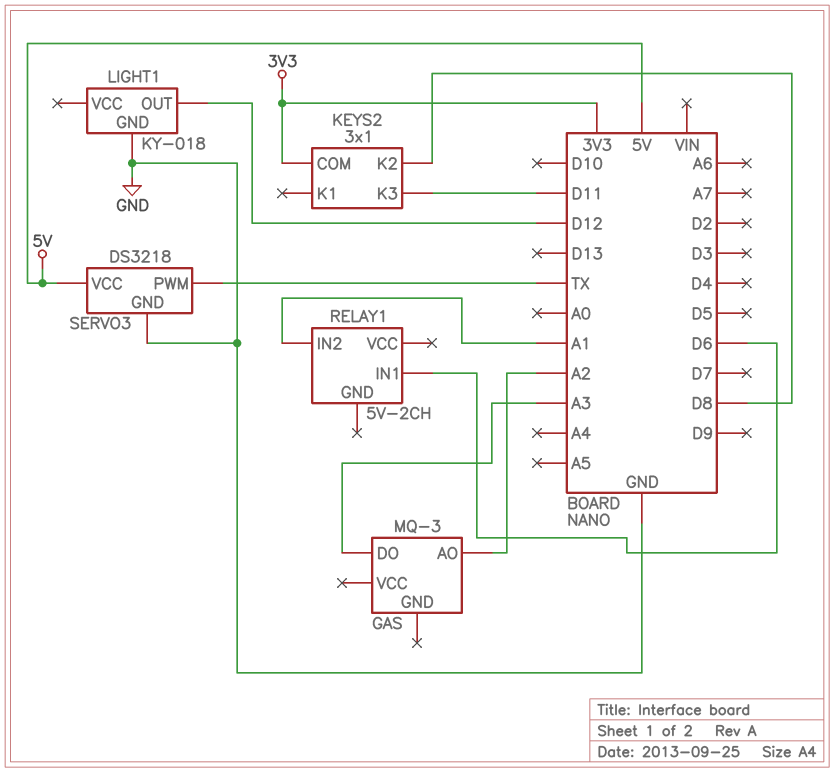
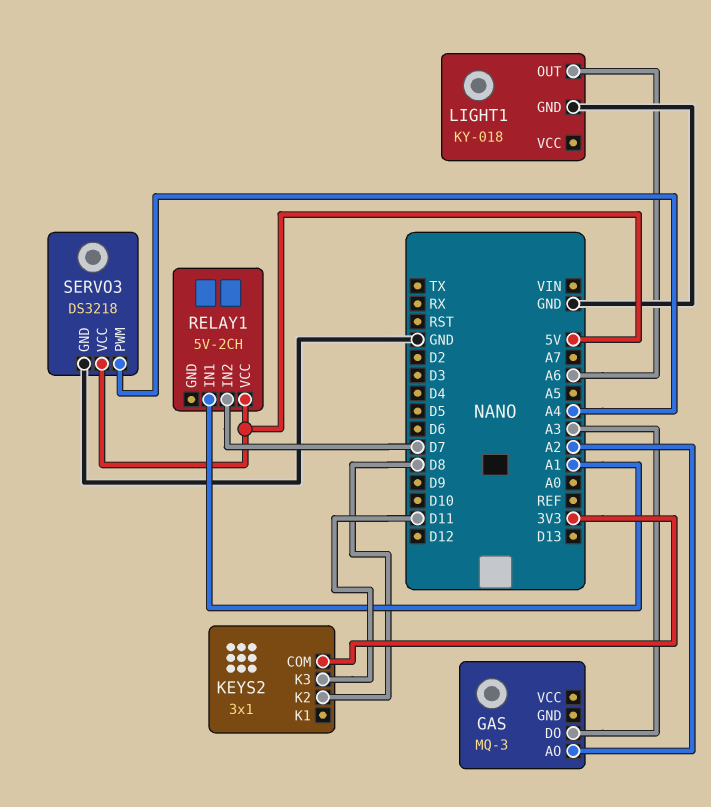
LIGHT1 pin OUT: D12 -> A6
RELAY1 pin IN1: D6 -> A1
RELAY1 pin IN2: A1 -> D7
RELAY1 pin VCC: none -> 5V
SERVO3 pin PWM: TX -> A4

